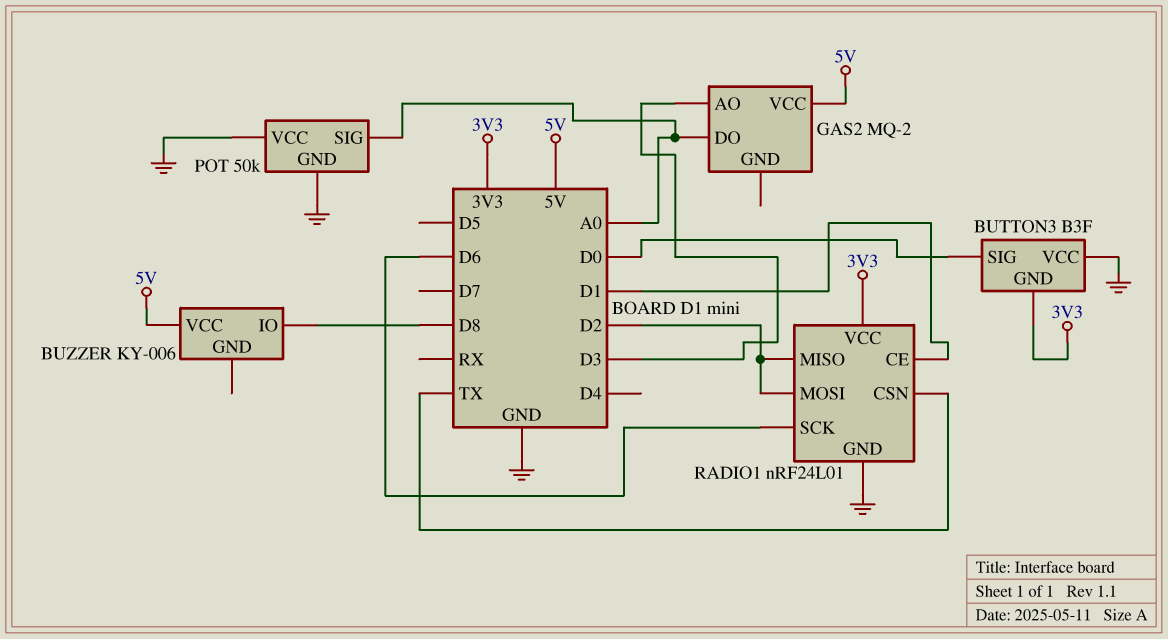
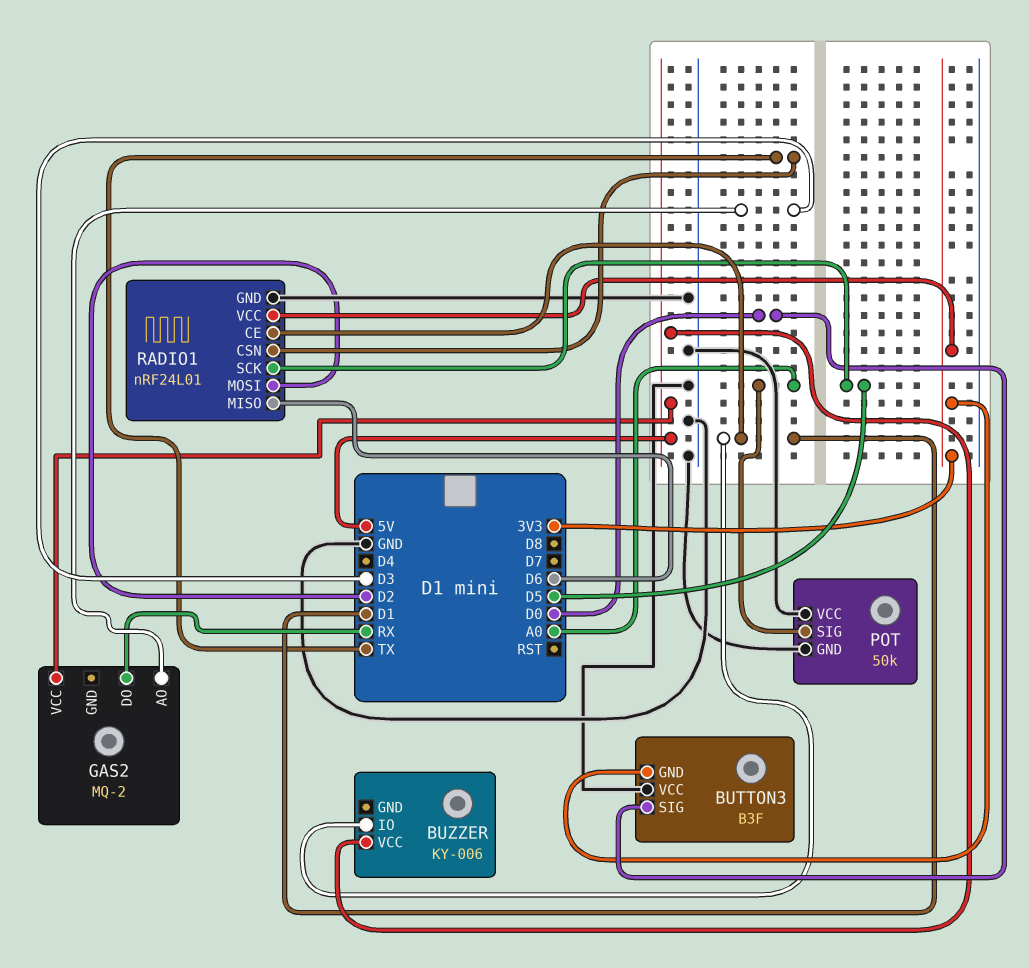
BUZZER pin IO: D8 -> D1
GAS2 pin DO: A0 -> RX
RADIO1 pin MISO: D2 -> D6
RADIO1 pin SCK: D6 -> D5

